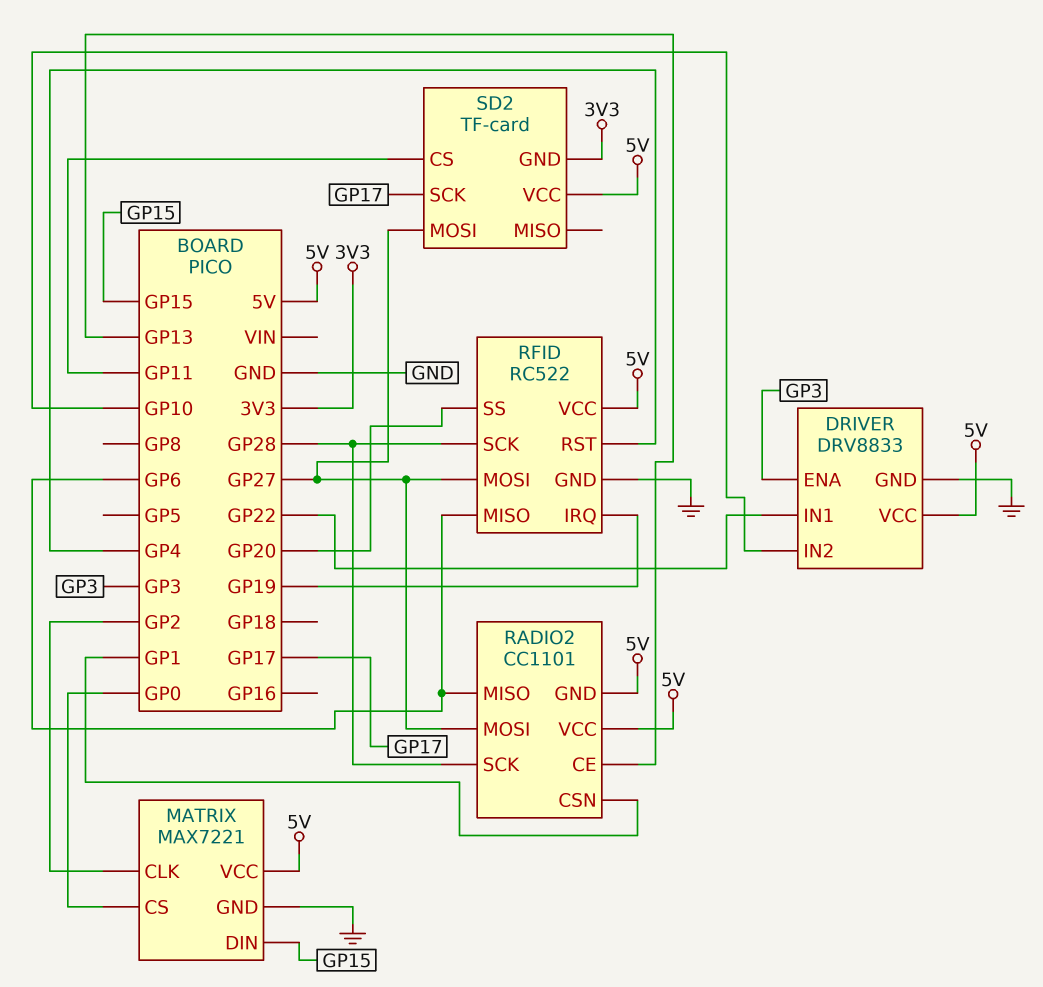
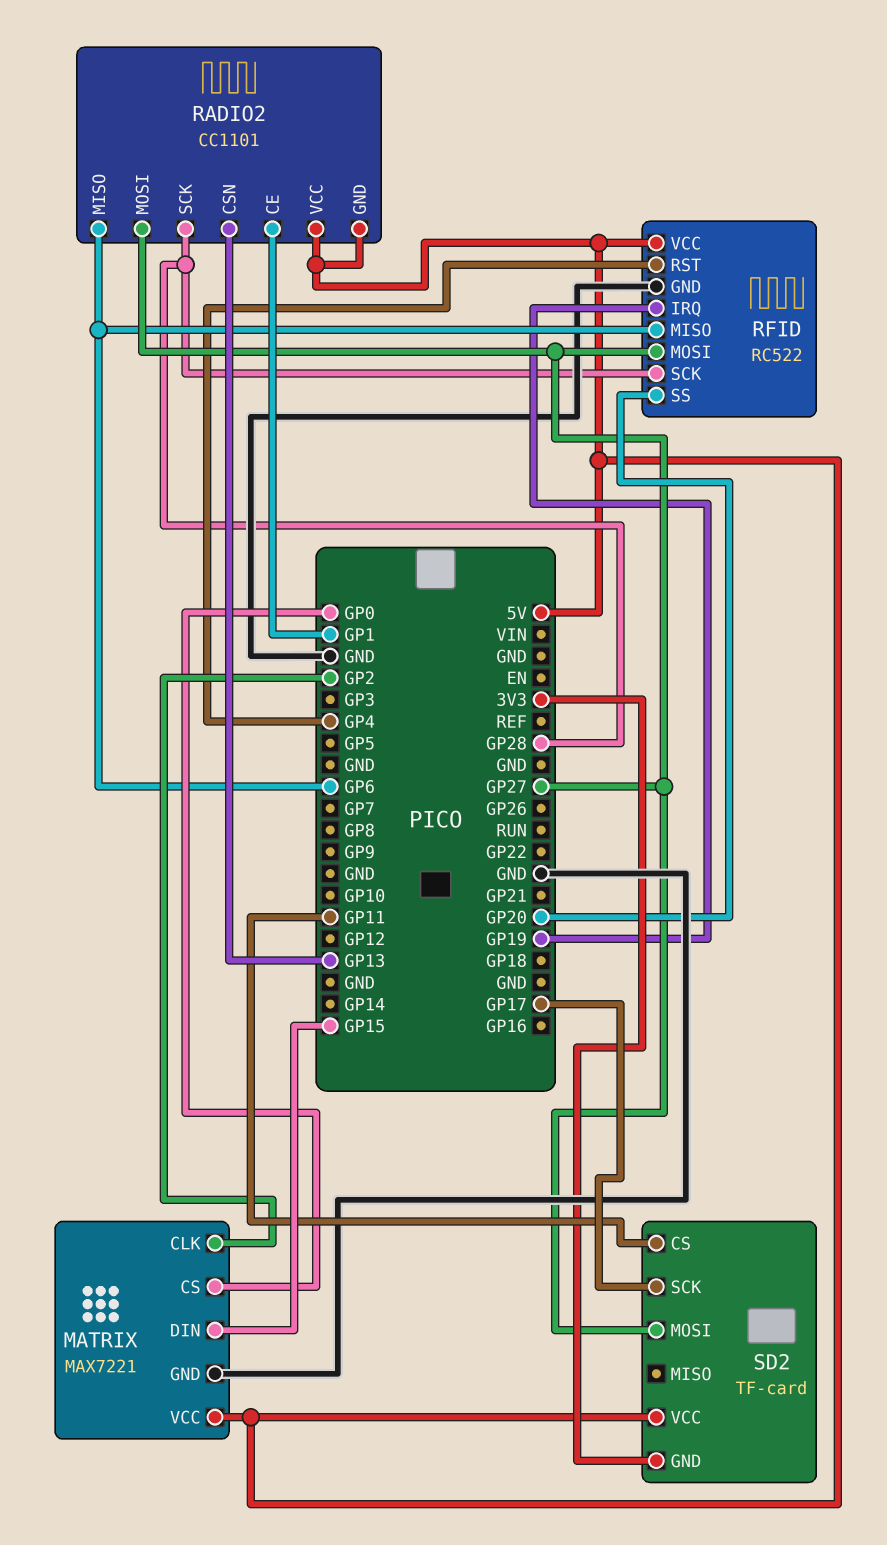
DRIVER: DRV8833 -> none
DRIVER pin ENA: GP3 -> none
DRIVER pin GND: GND -> none
DRIVER pin IN1: GP22 -> none
DRIVER pin IN2: GP10 -> none
DRIVER pin VCC: 5V -> none
RADIO2 pin CE: GP13 -> GP1
RADIO2 pin CSN: GP1 -> GP13

